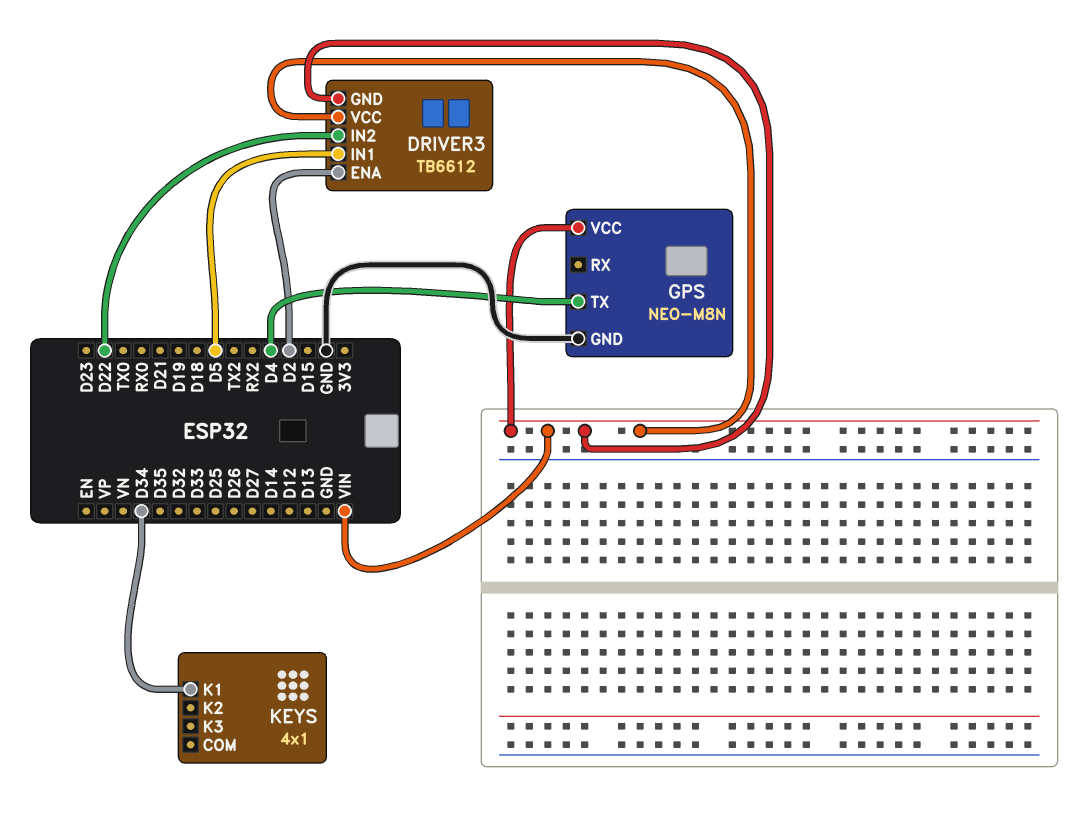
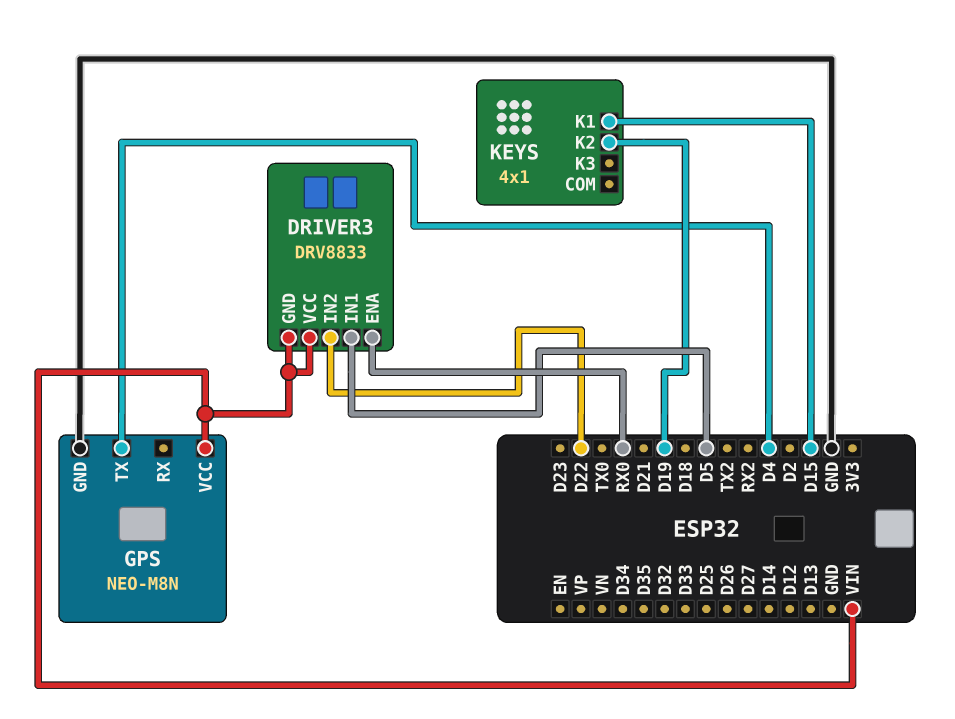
DRIVER3: TB6612 -> DRV8833
DRIVER3 pin ENA: D2 -> RX0
KEYS pin K1: D34 -> D15
KEYS pin K2: none -> D19

